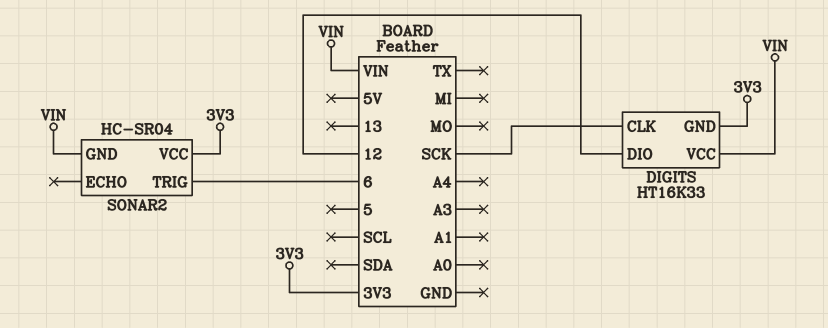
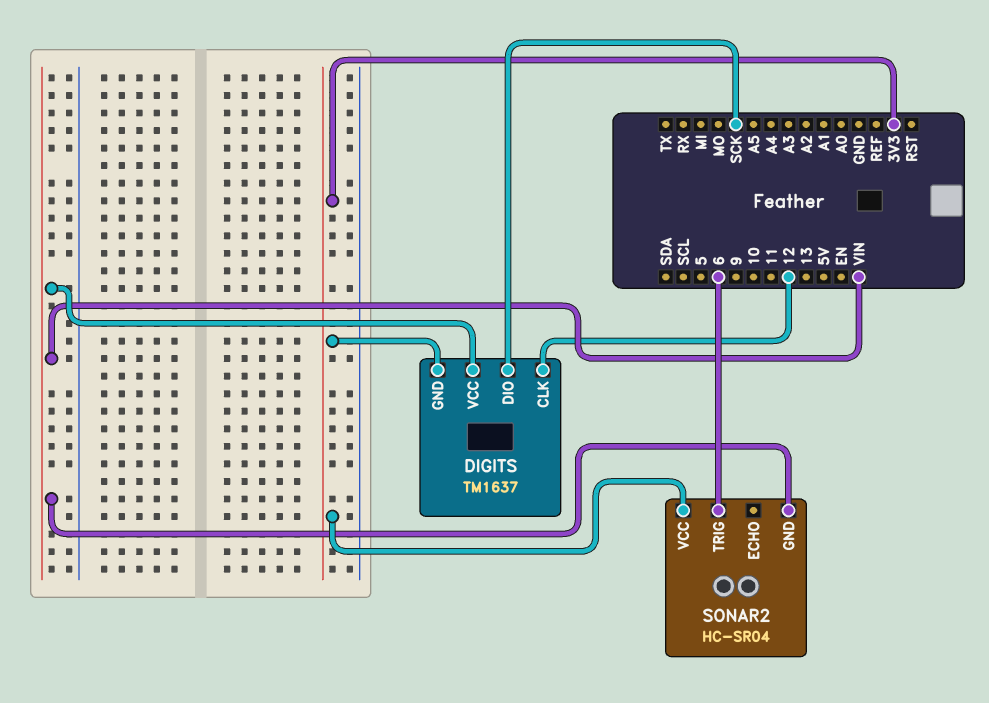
DIGITS: HT16K33 -> TM1637
DIGITS pin CLK: SCK -> 12
DIGITS pin DIO: 12 -> SCK

